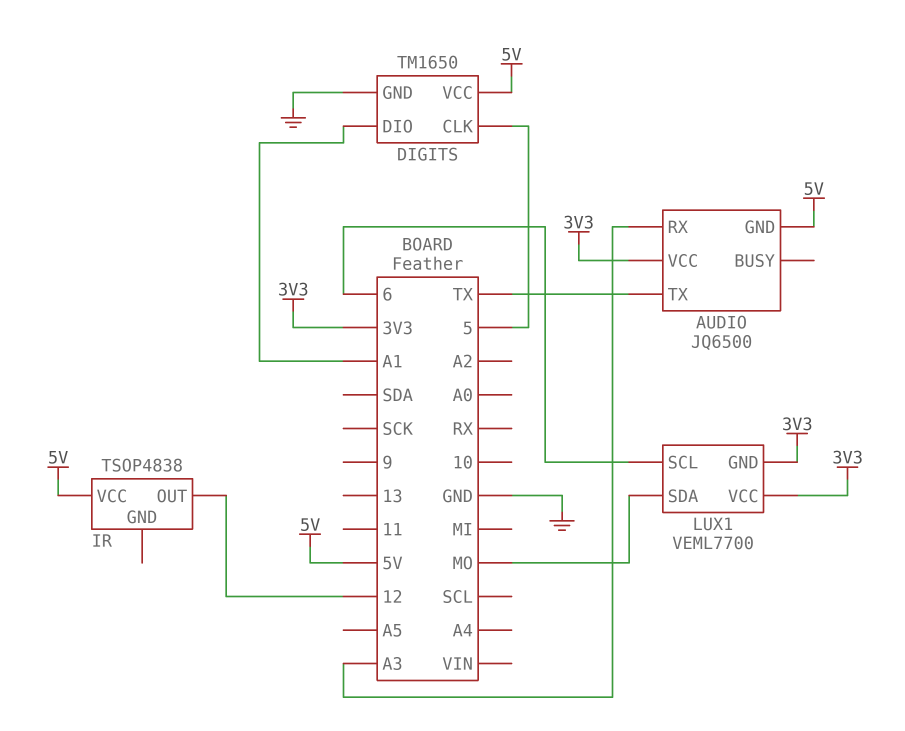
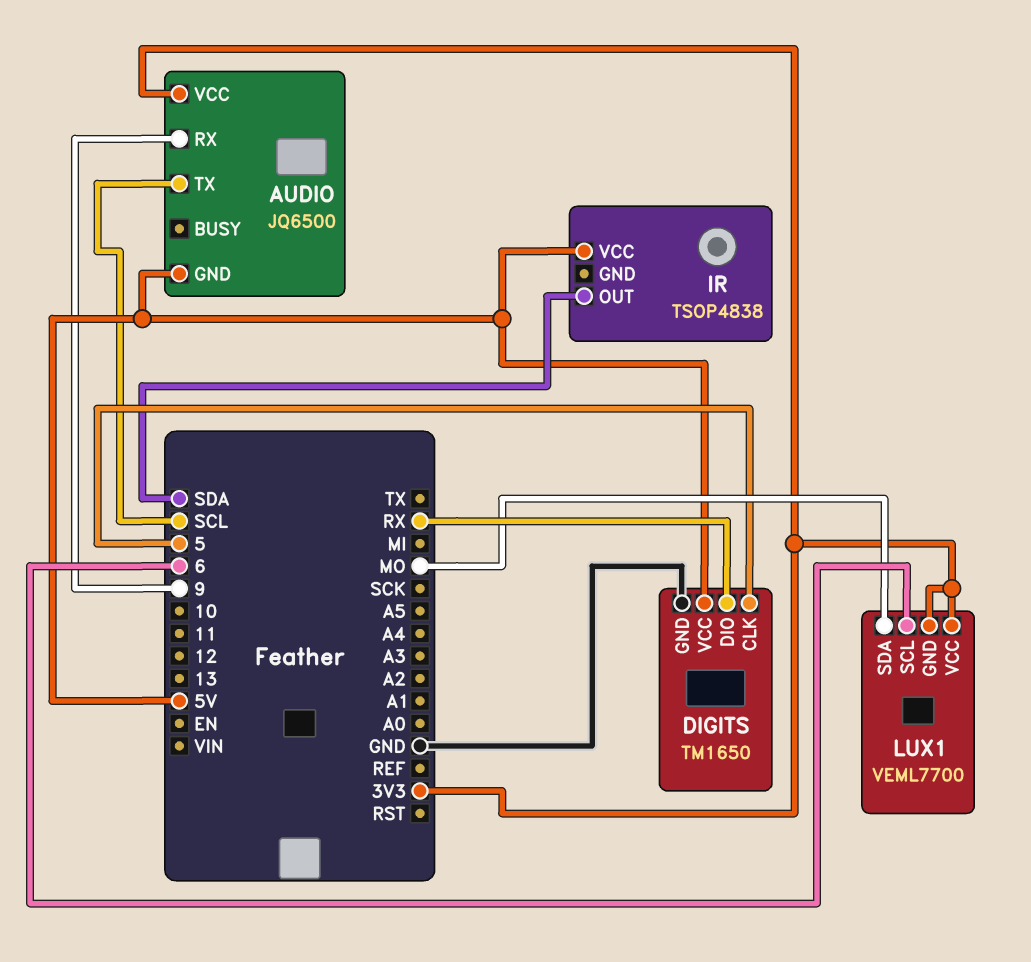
AUDIO pin RX: A3 -> 9
AUDIO pin TX: TX -> SCL
DIGITS pin DIO: A1 -> RX
IR pin OUT: 12 -> SDA

